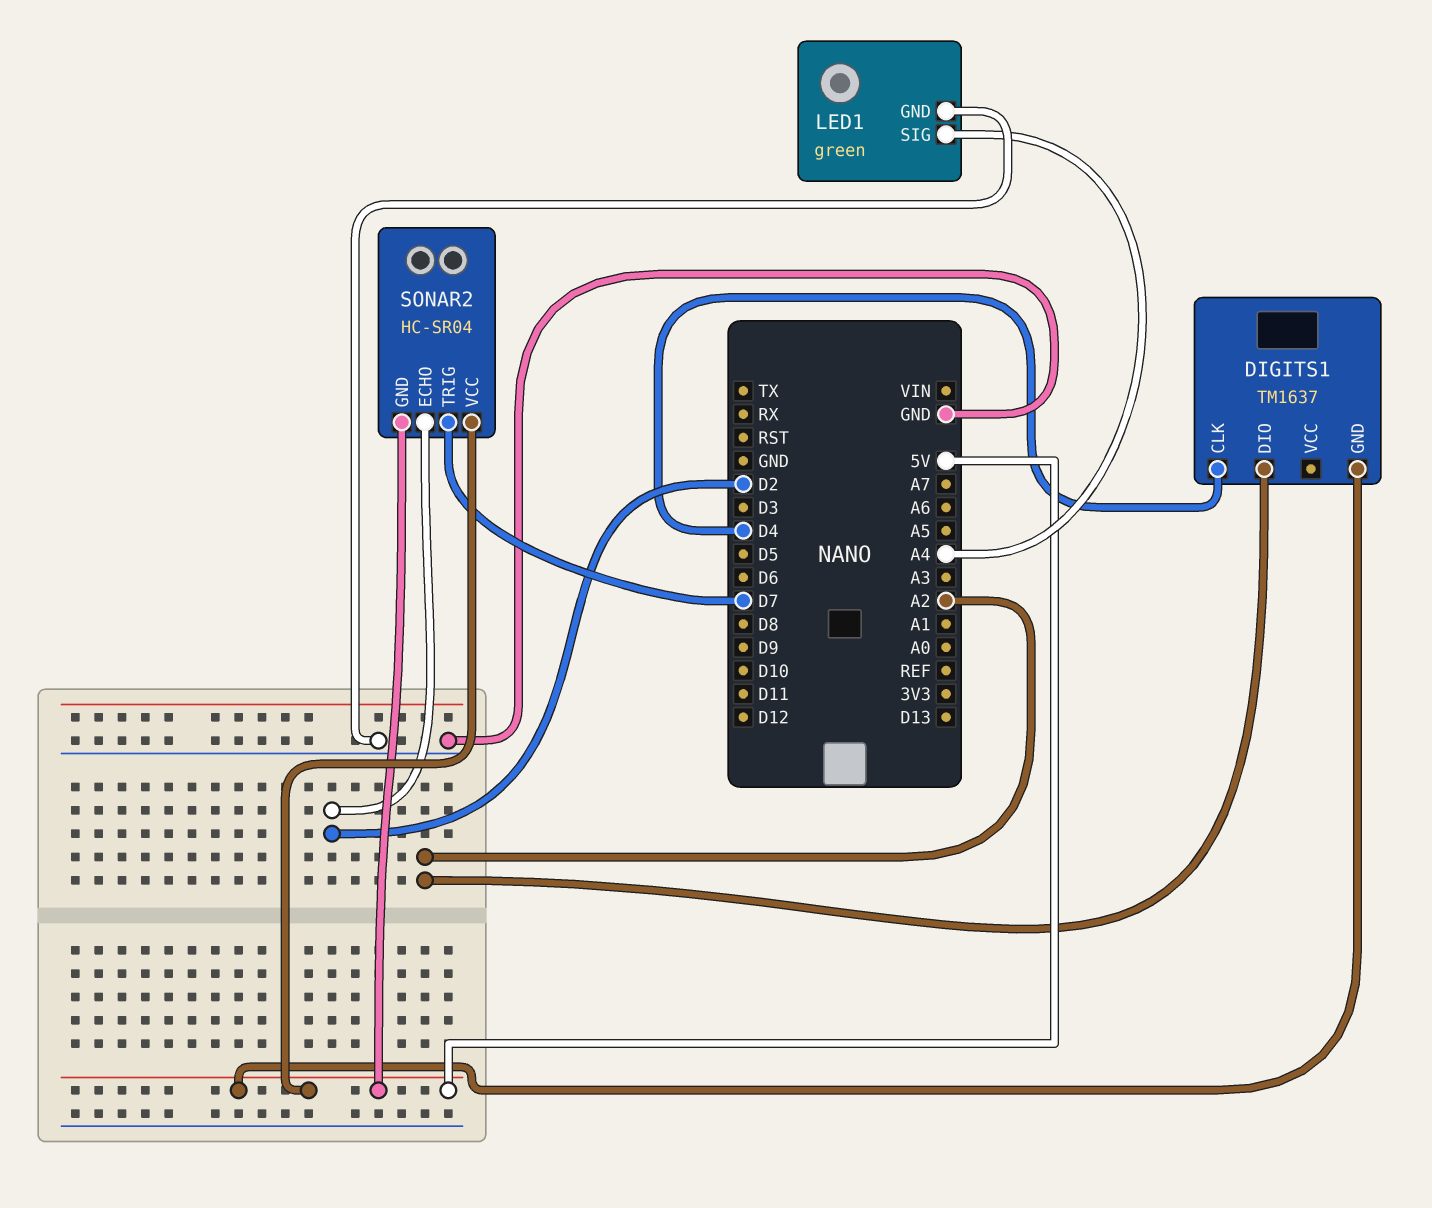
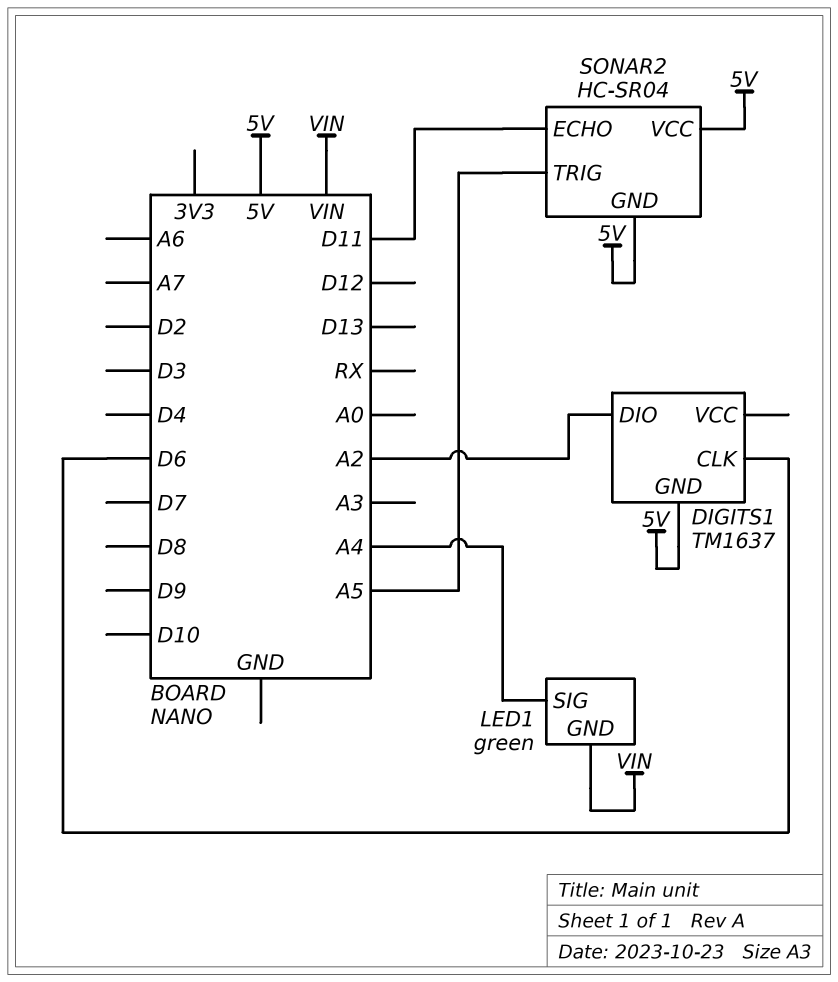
DIGITS1 pin CLK: D4 -> D6
LED1 pin GND: GND -> VIN
SONAR2 pin ECHO: D2 -> D11
SONAR2 pin TRIG: D7 -> A5

